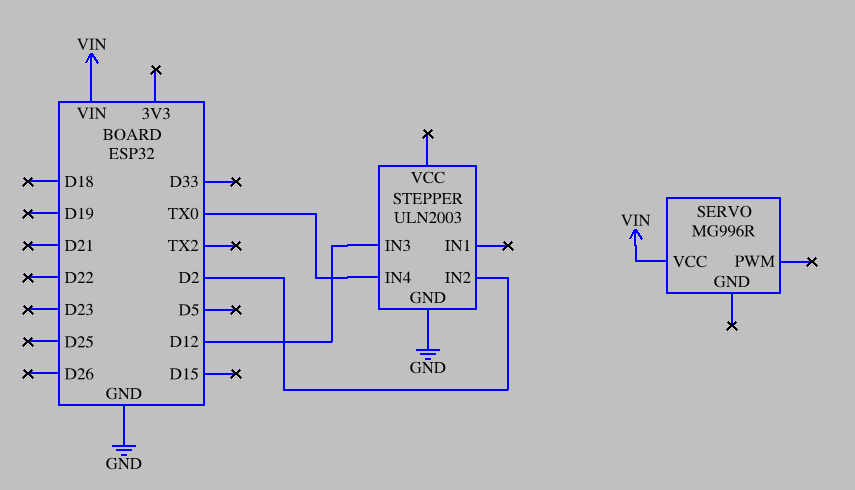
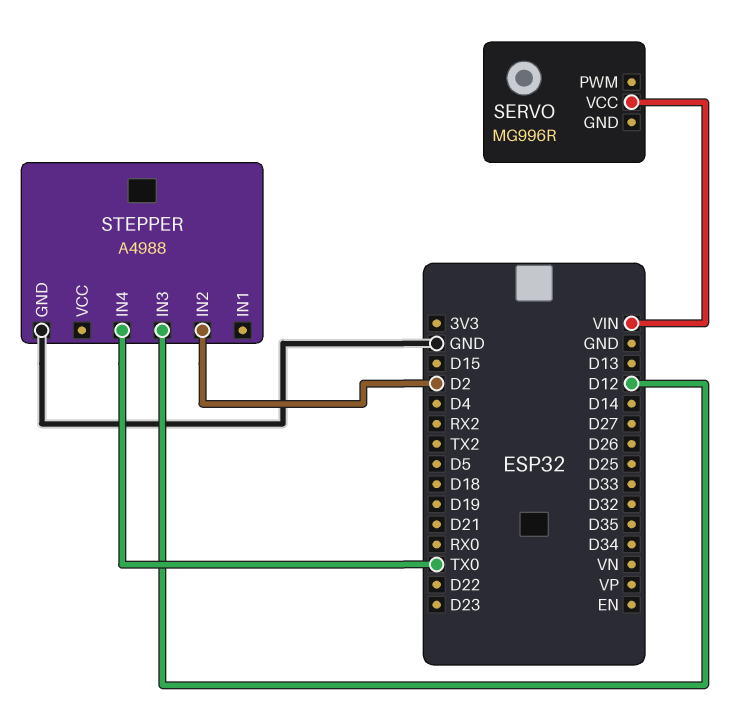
STEPPER: ULN2003 -> A4988

